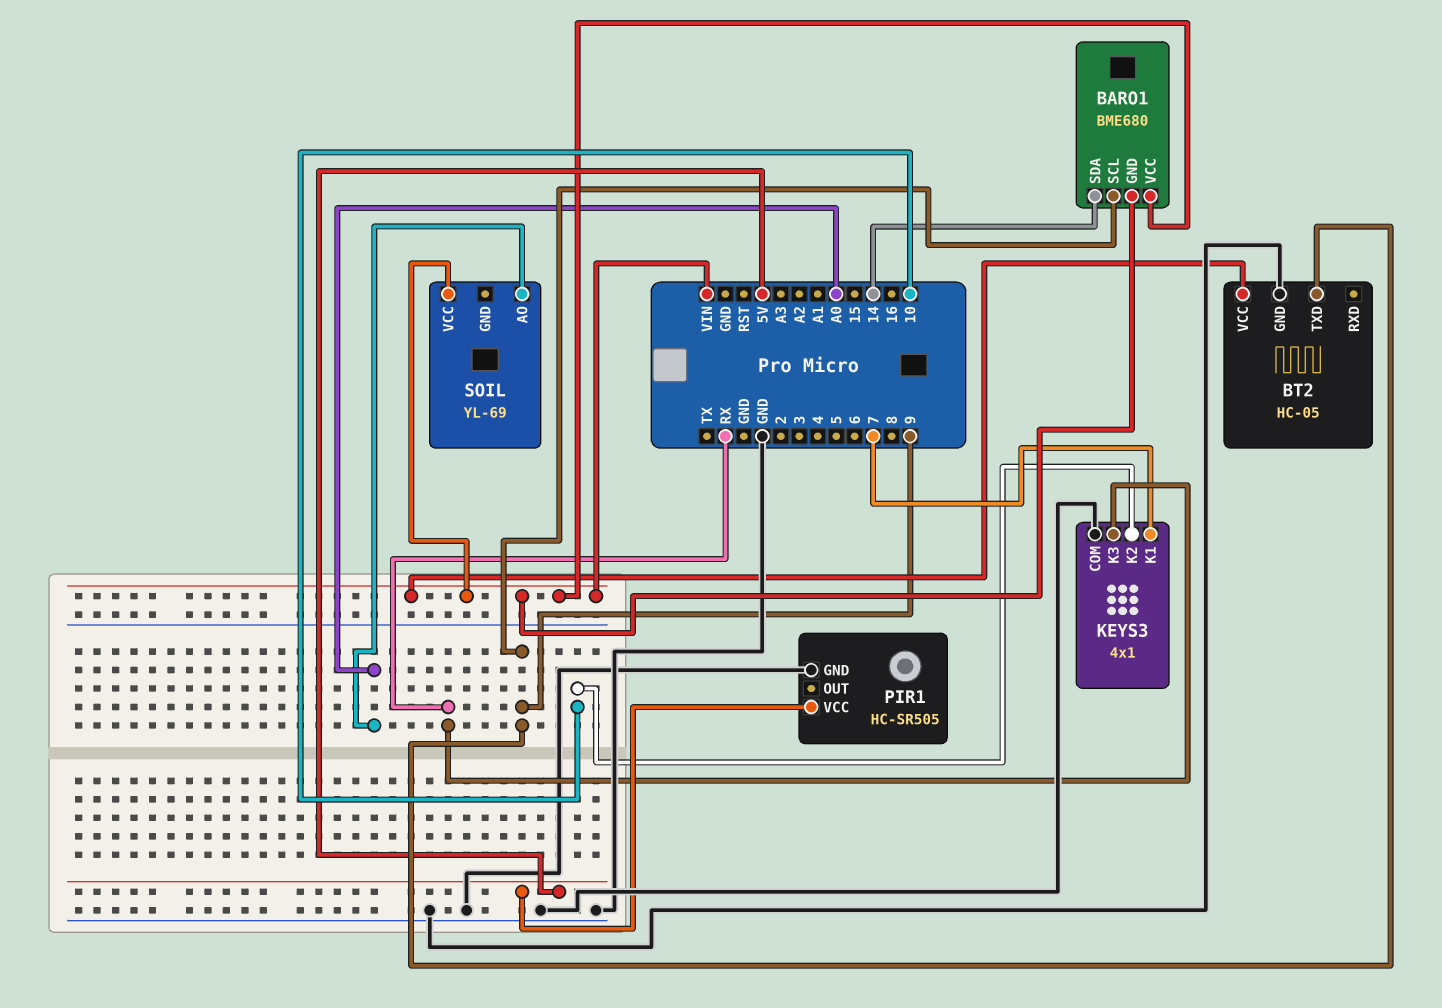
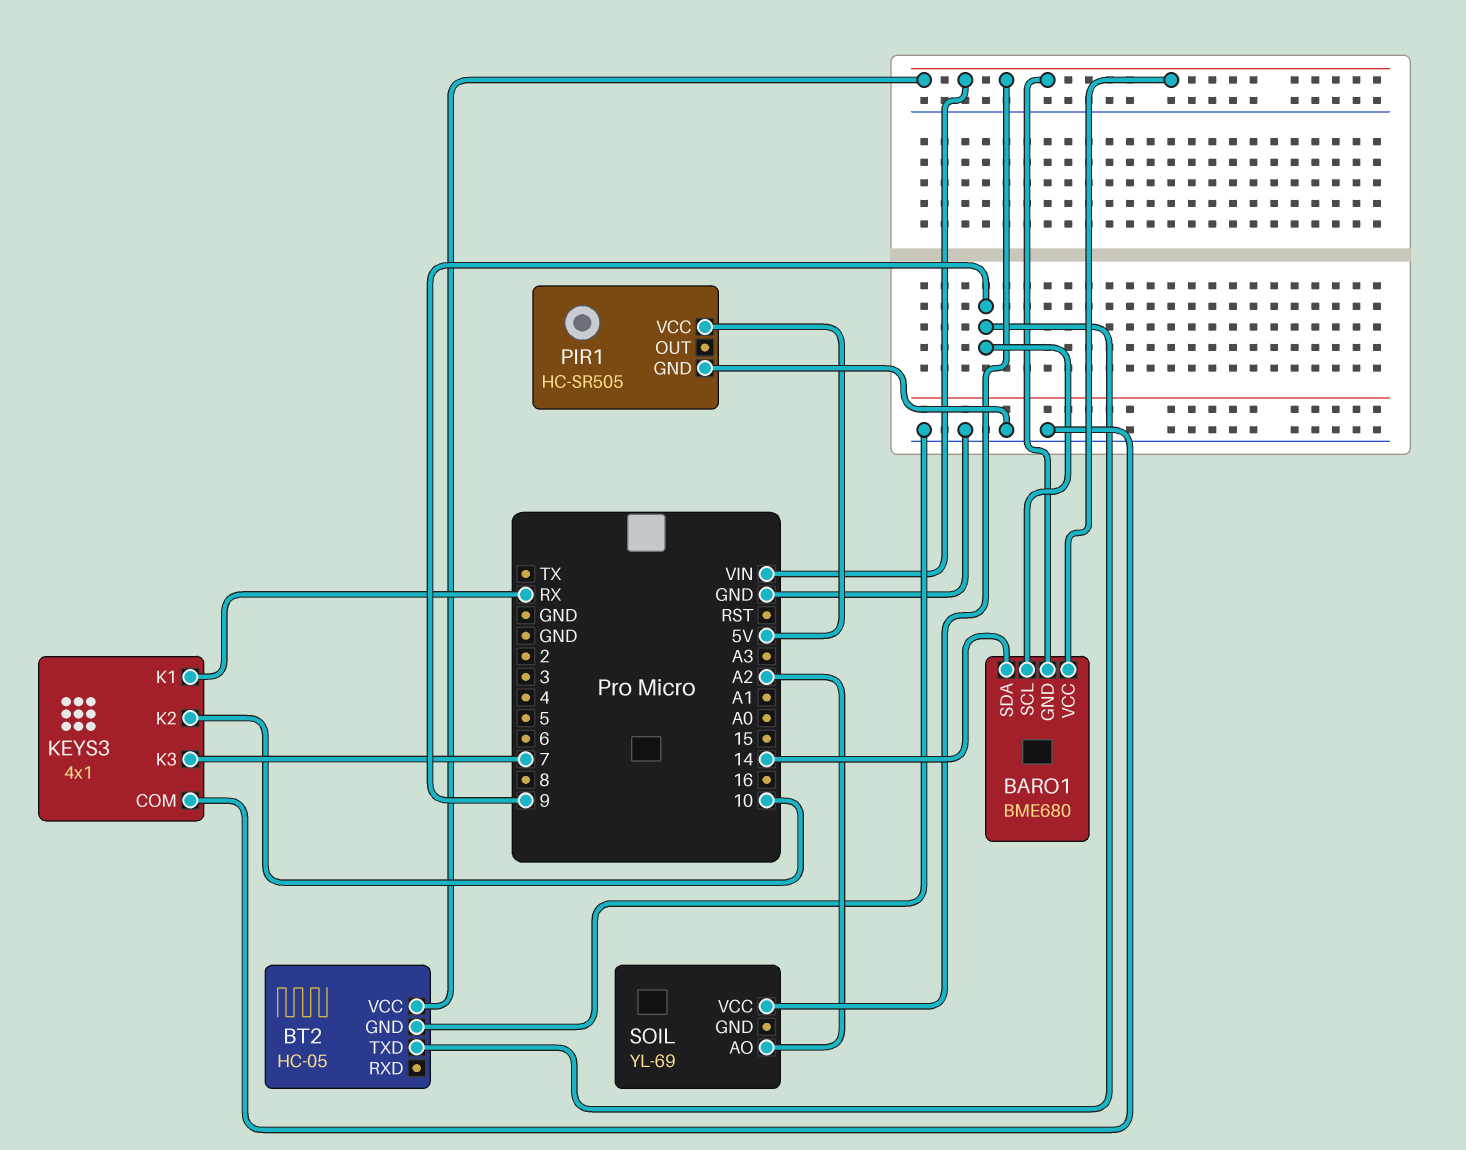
KEYS3 pin K1: 7 -> RX
KEYS3 pin K3: RX -> 7
SOIL pin AO: A0 -> A2

